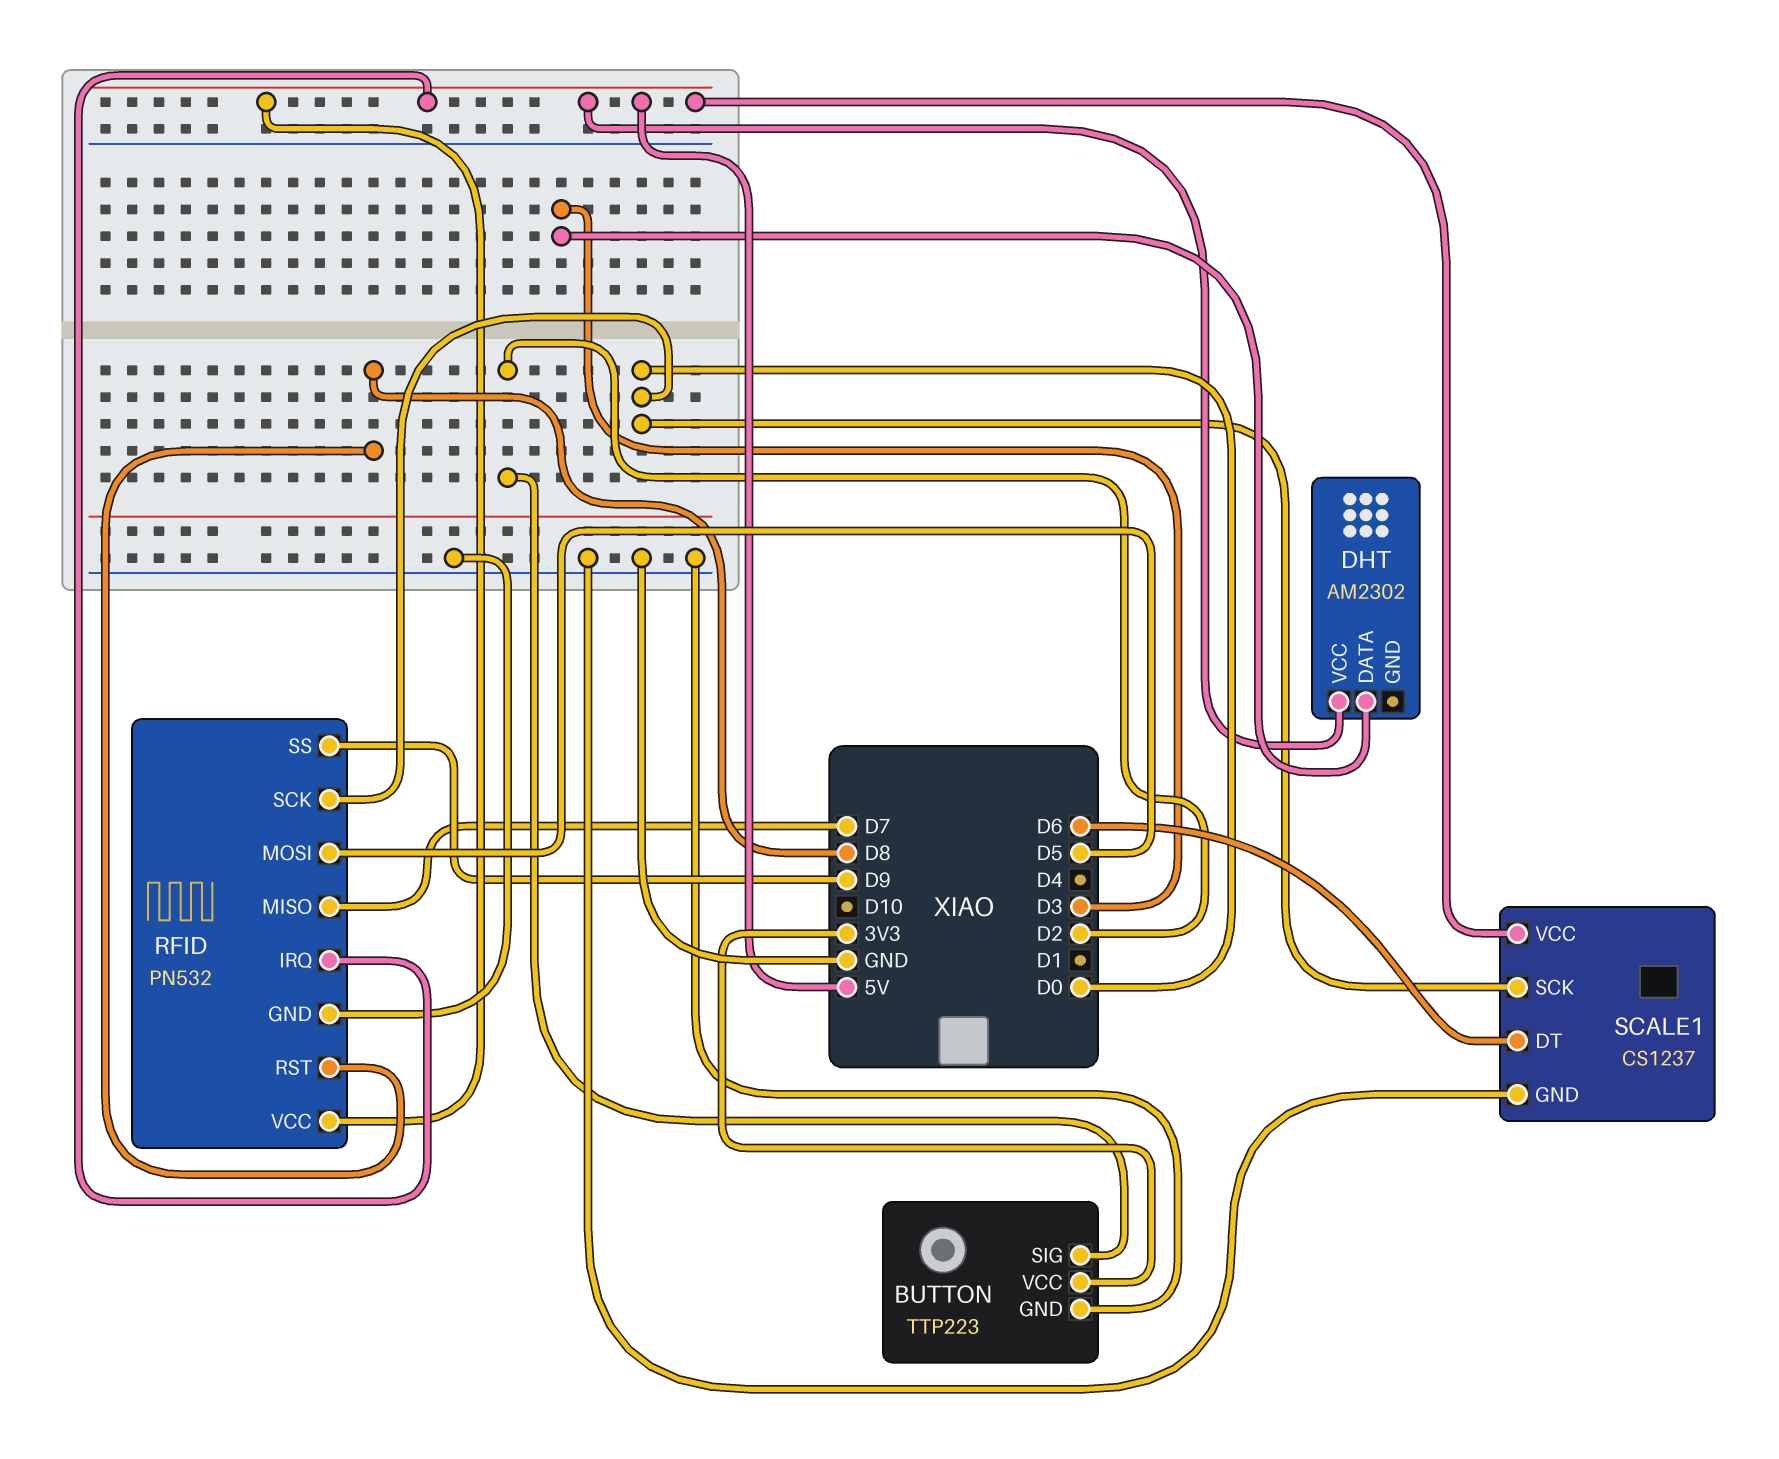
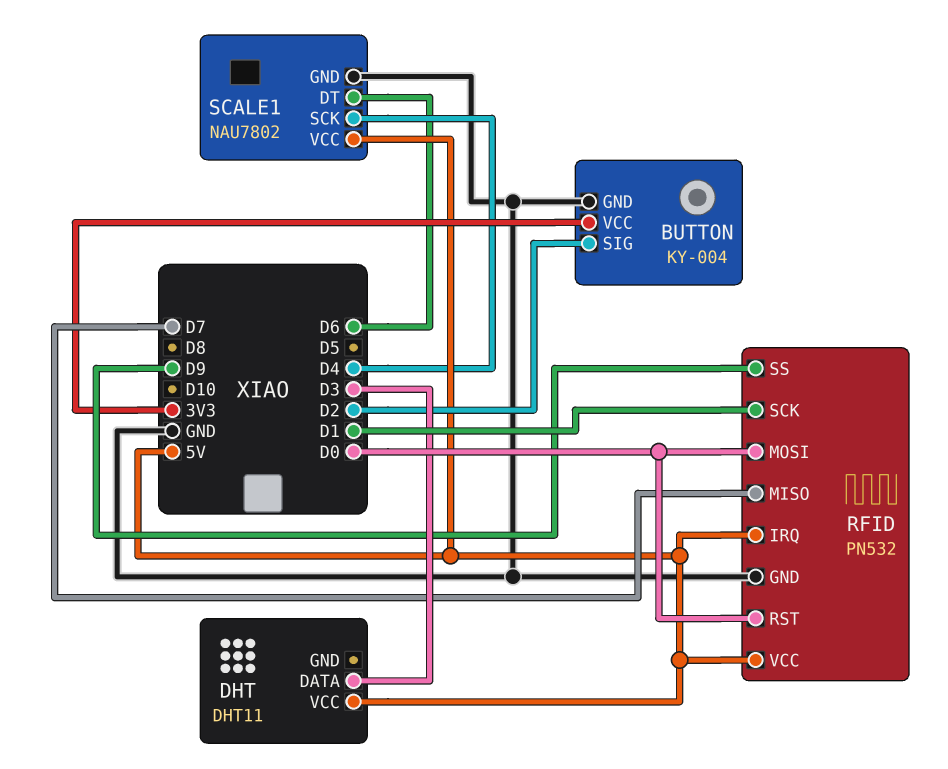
BUTTON: TTP223 -> KY-004
DHT: AM2302 -> DHT11
RFID pin MOSI: D5 -> D0
RFID pin RST: D8 -> D0
RFID pin SCK: D0 -> D1
SCALE1: CS1237 -> NAU7802
SCALE1 pin SCK: D0 -> D4

